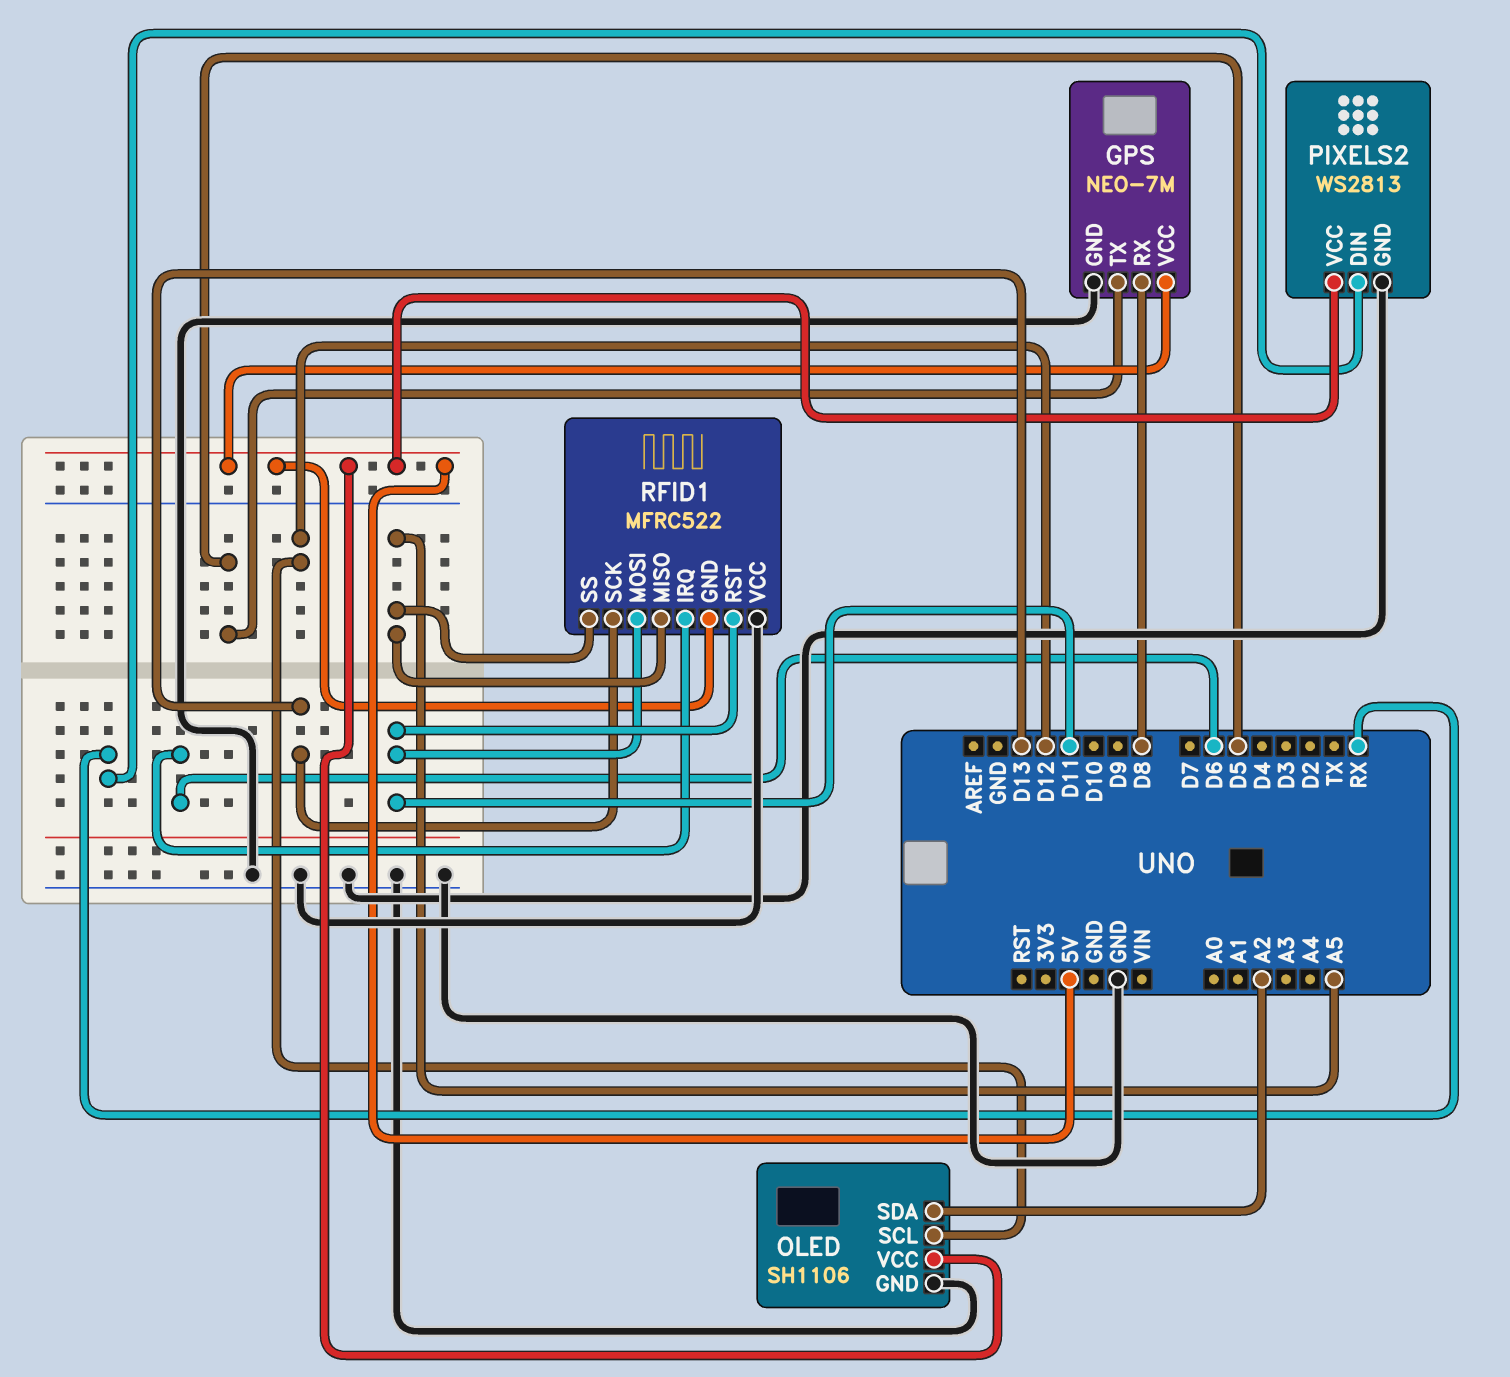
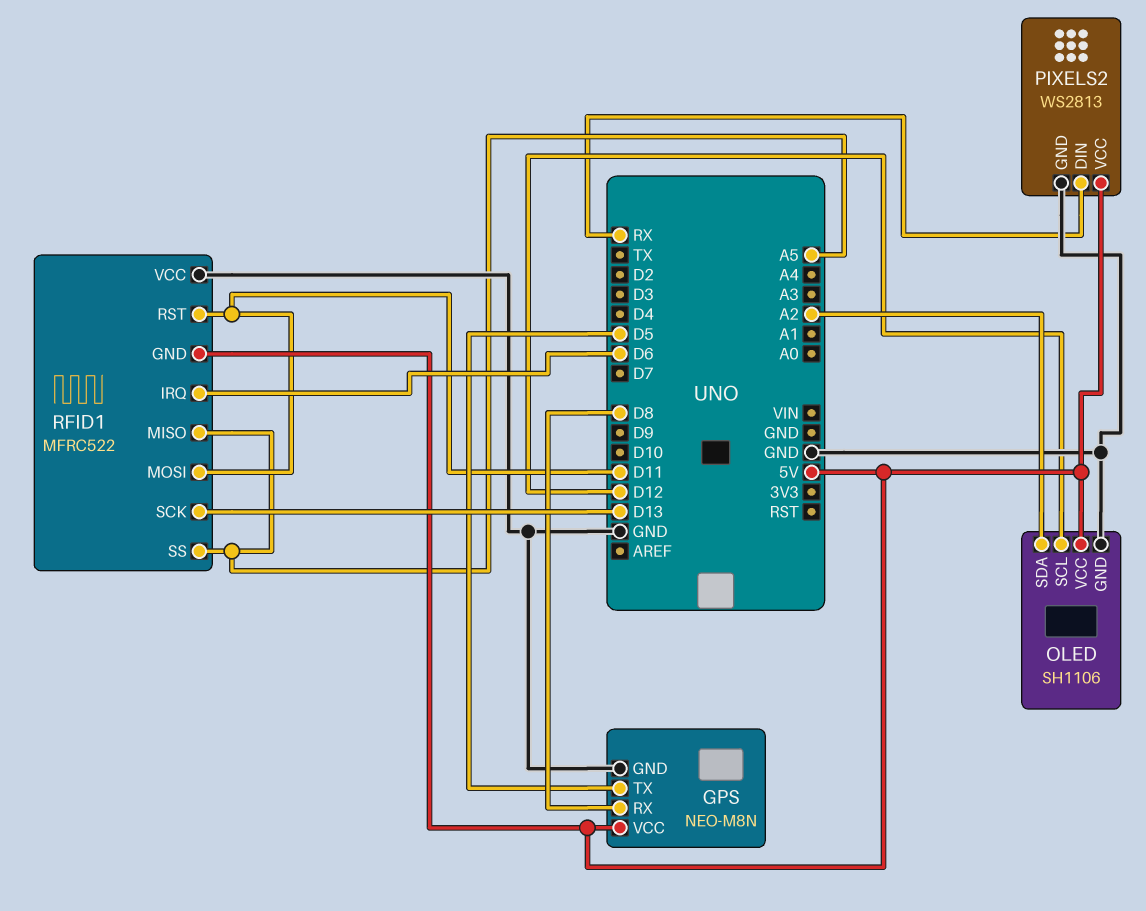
GPS: NEO-7M -> NEO-M8N

